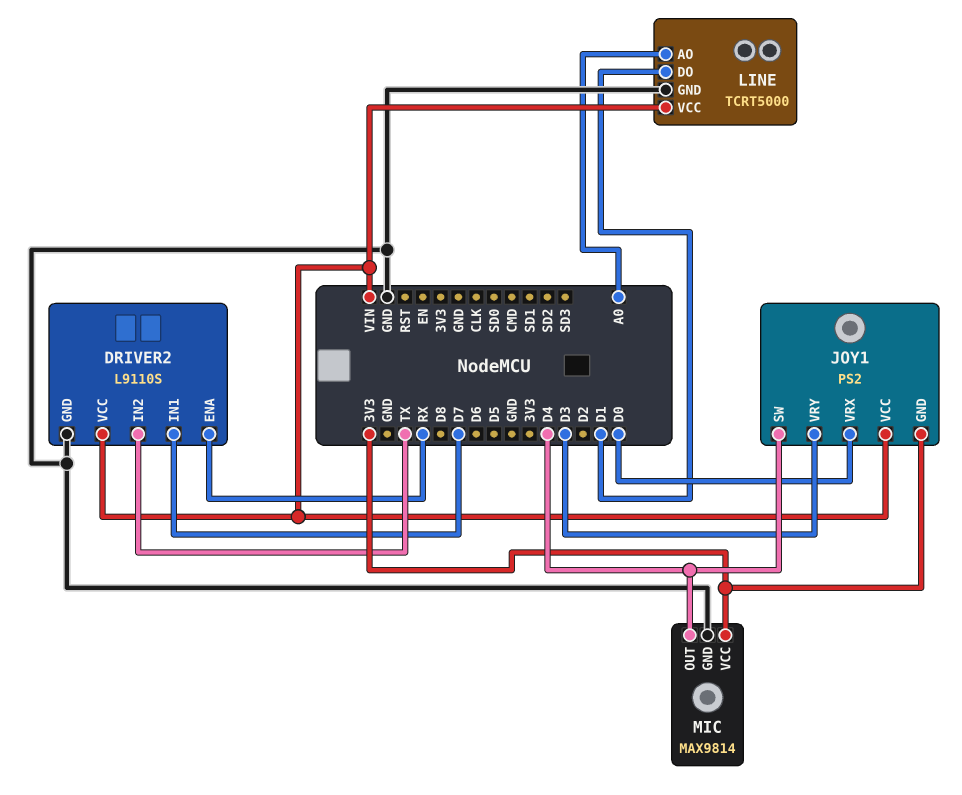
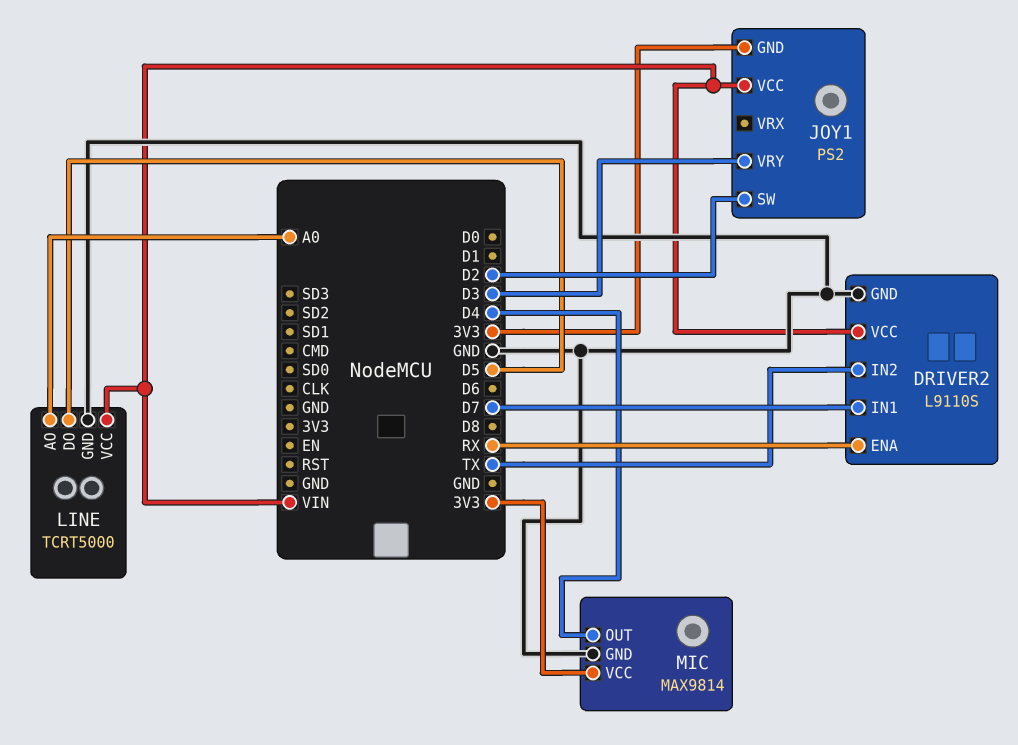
JOY1 pin SW: D4 -> D2
JOY1 pin VRX: D0 -> none
LINE pin DO: D1 -> D5

